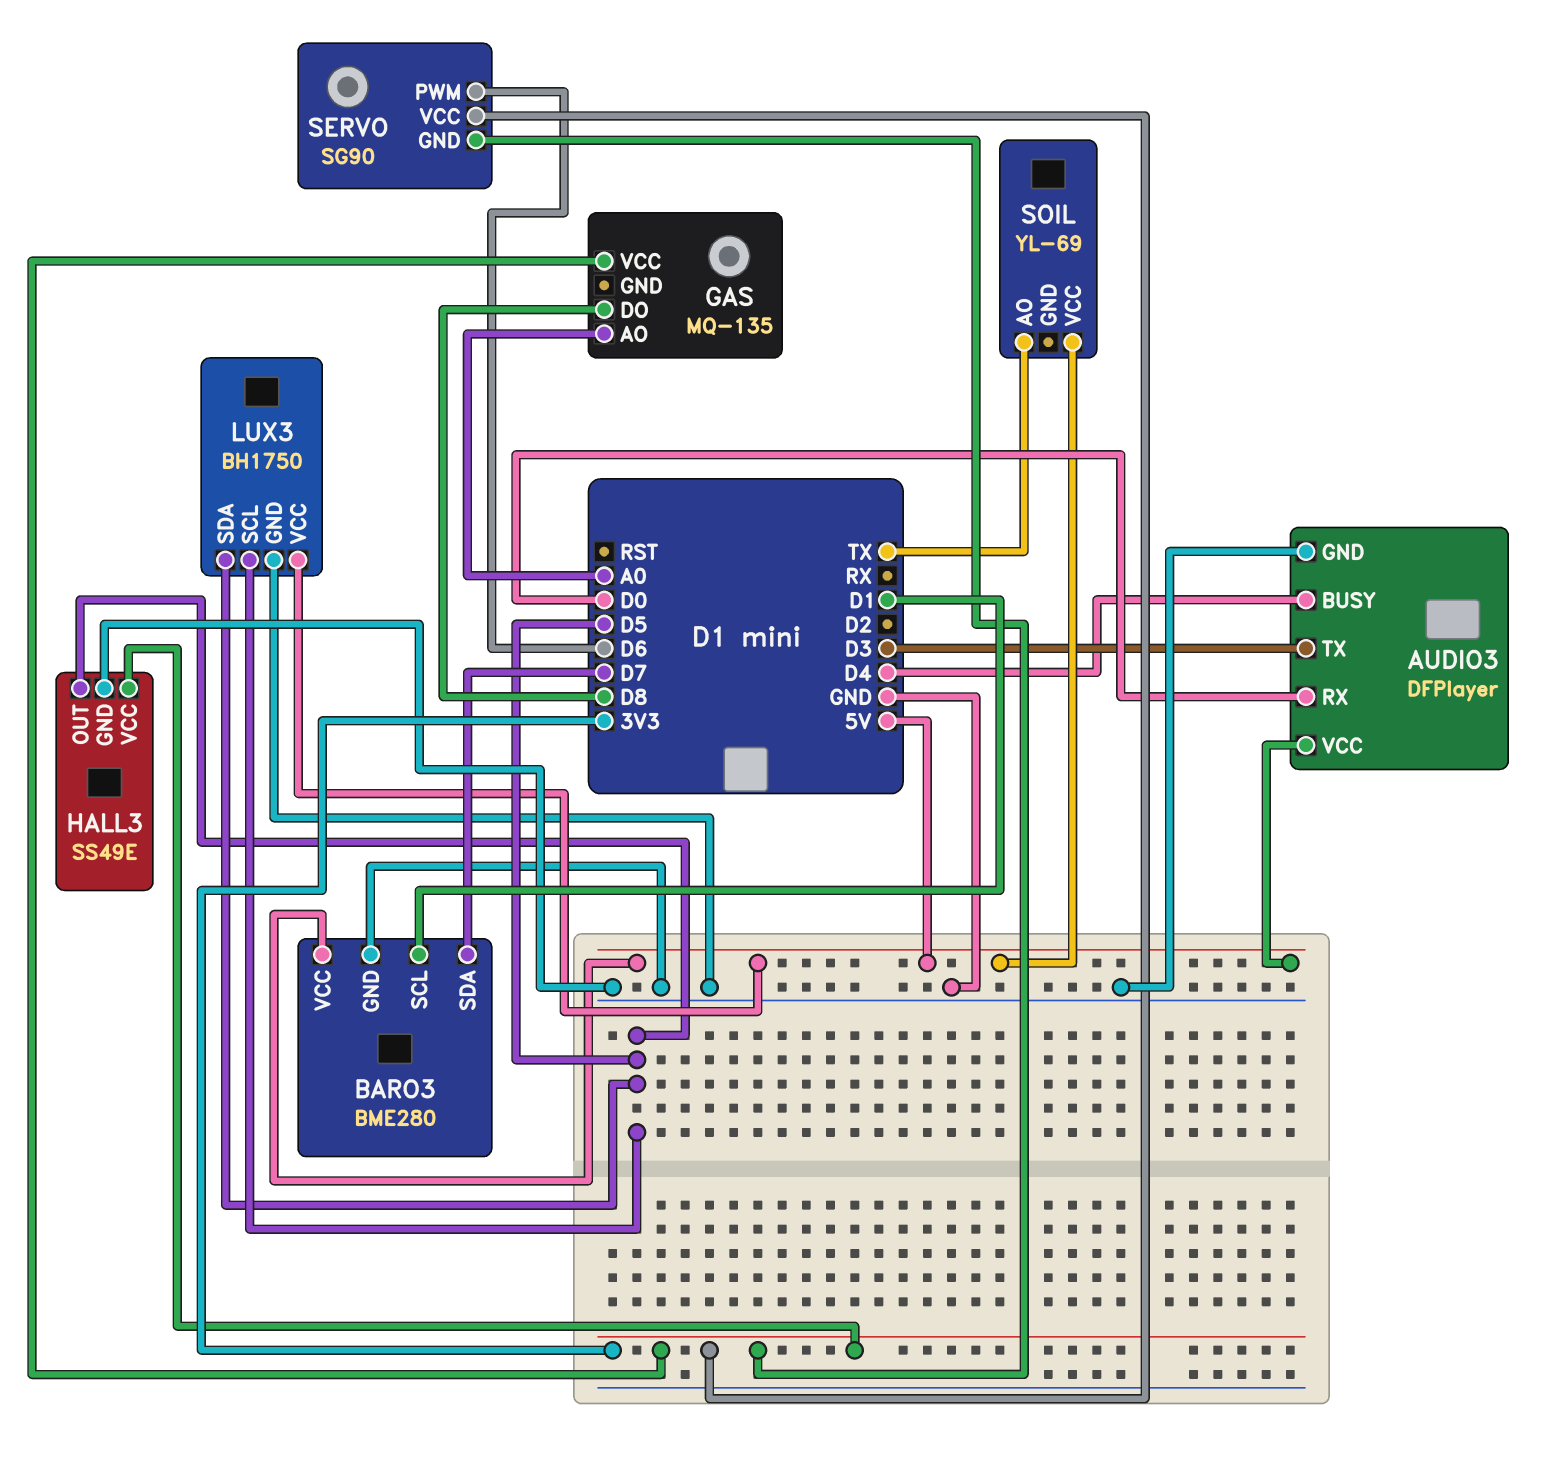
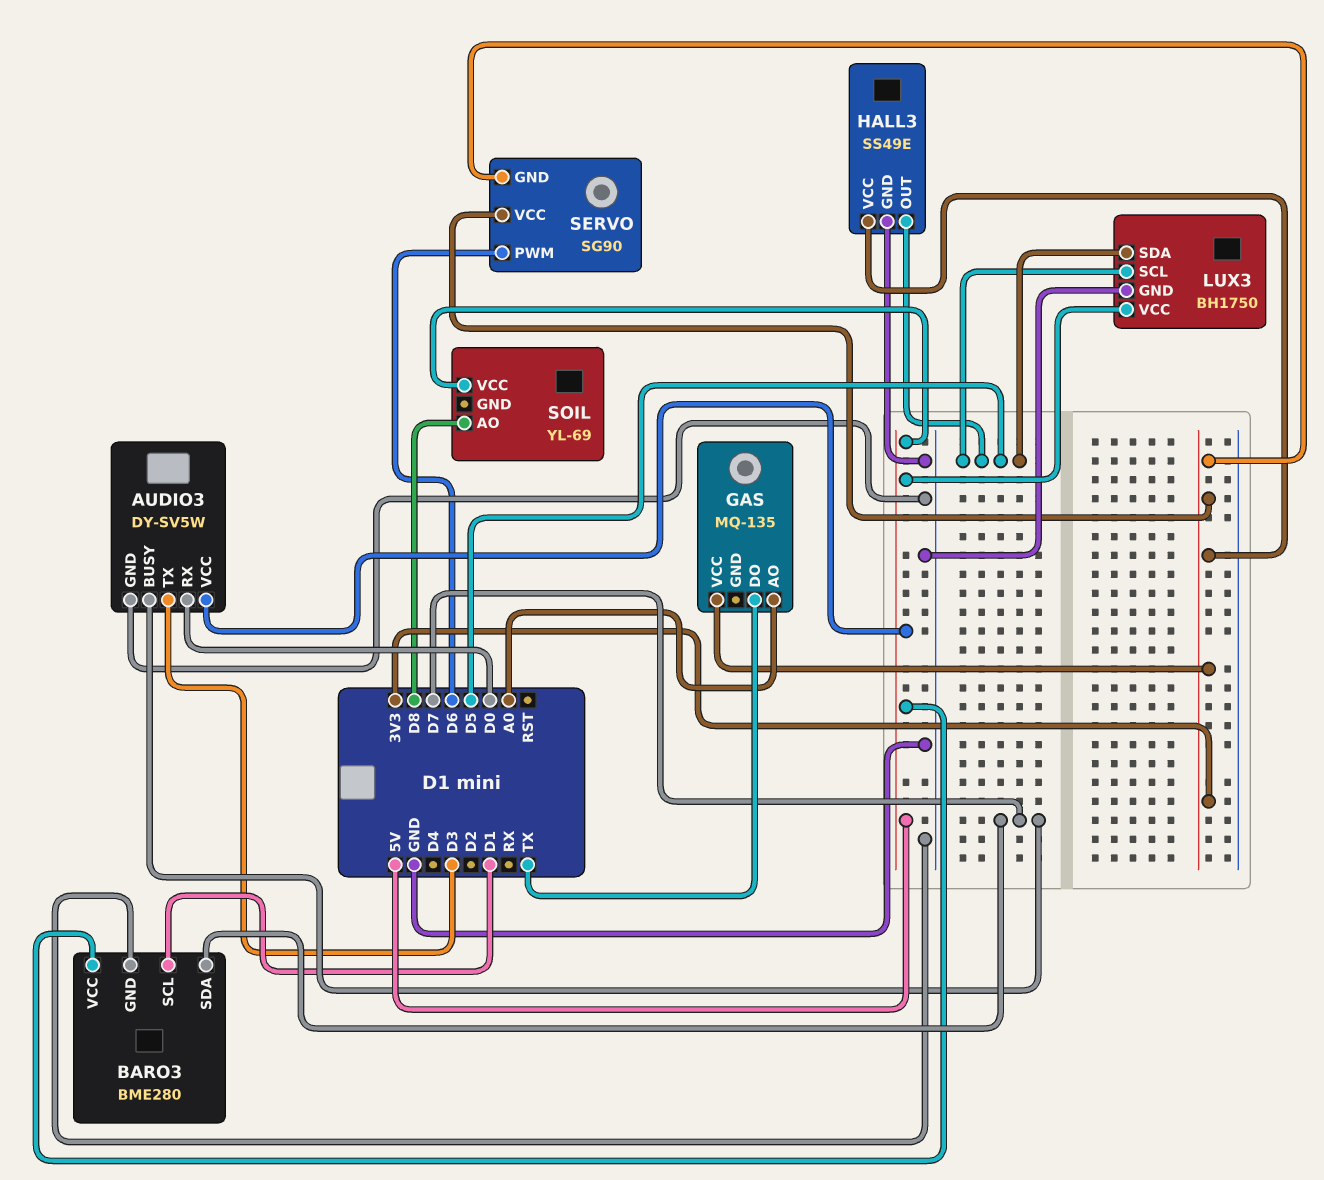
AUDIO3: DFPlayer -> DY-SV5W
AUDIO3 pin BUSY: D4 -> D7
GAS pin DO: D8 -> TX
SOIL pin AO: TX -> D8

